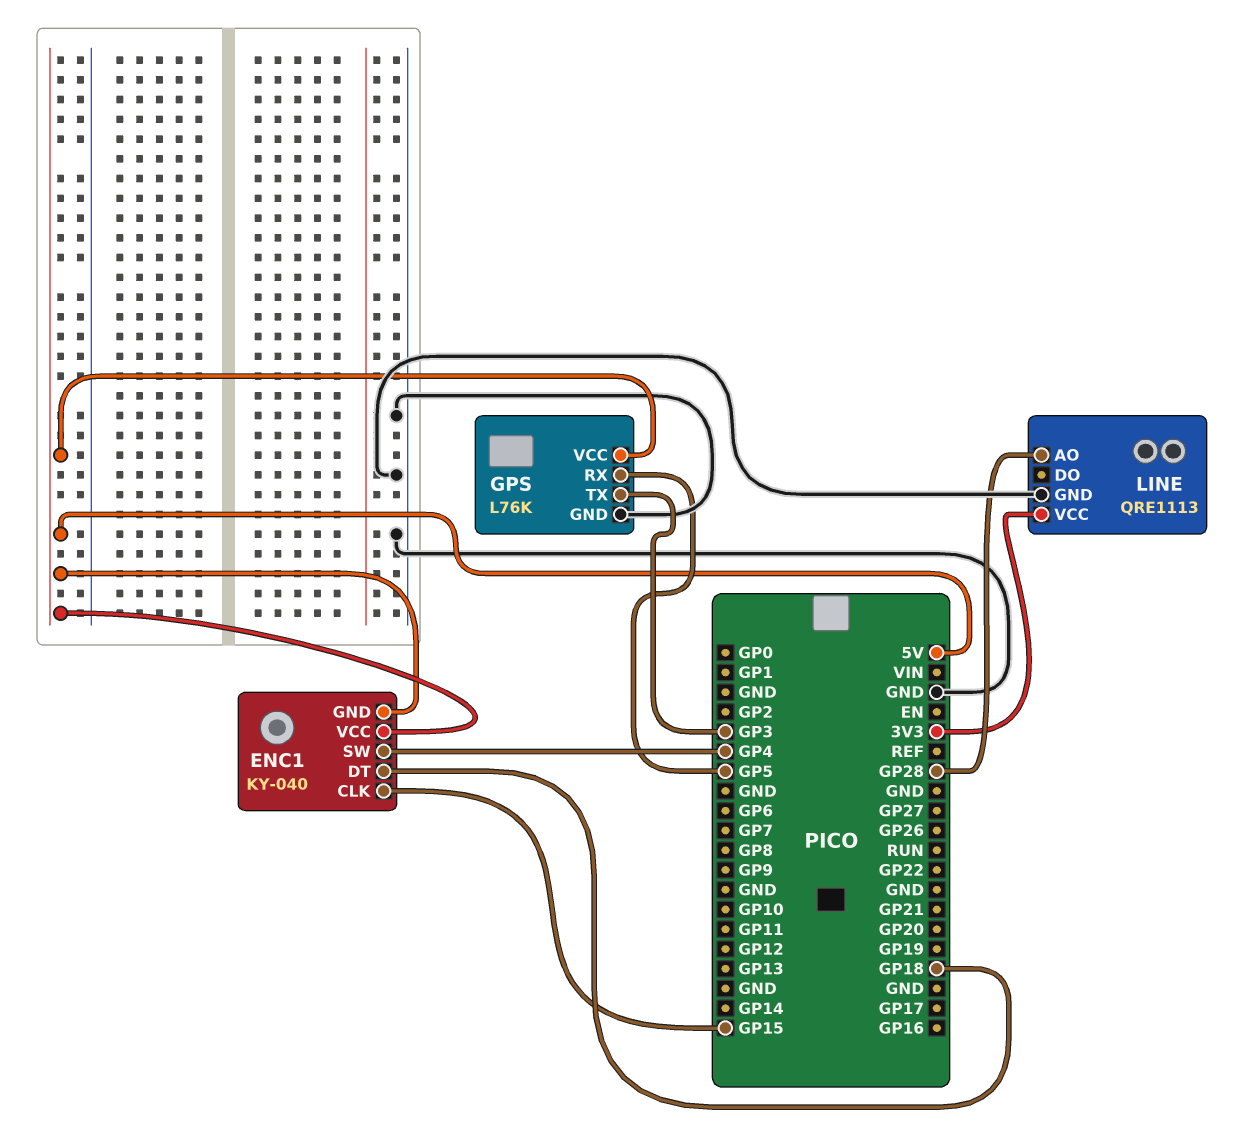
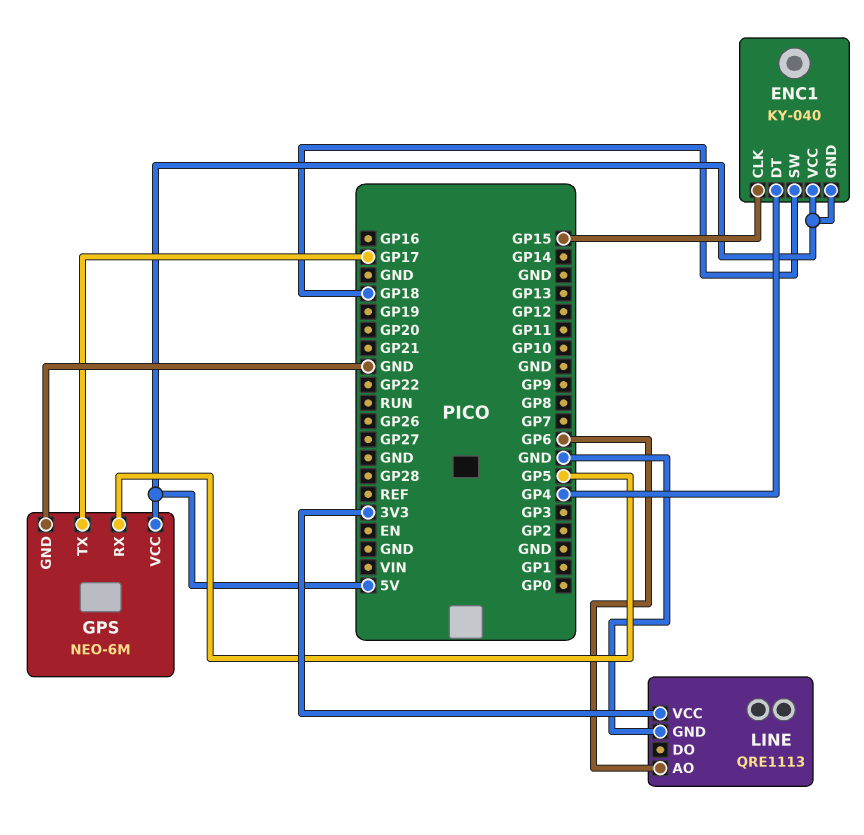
ENC1 pin DT: GP18 -> GP4
ENC1 pin SW: GP4 -> GP18
GPS: L76K -> NEO-6M
GPS pin TX: GP3 -> GP17
LINE pin AO: GP28 -> GP6

